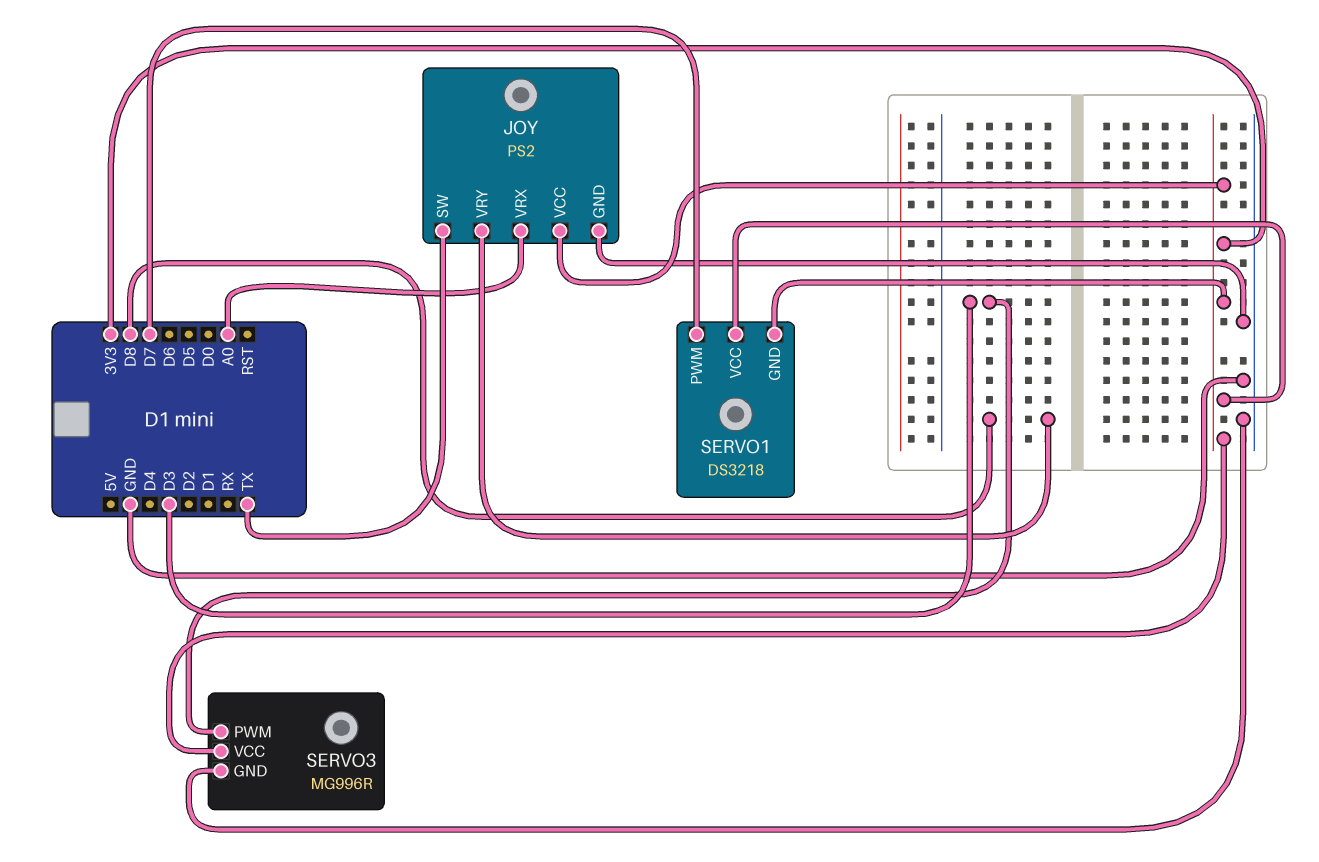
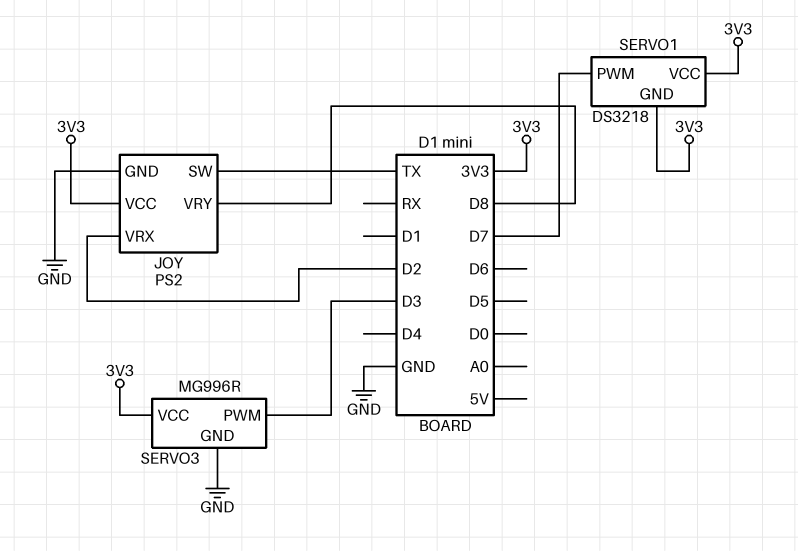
JOY pin VRX: A0 -> D2

